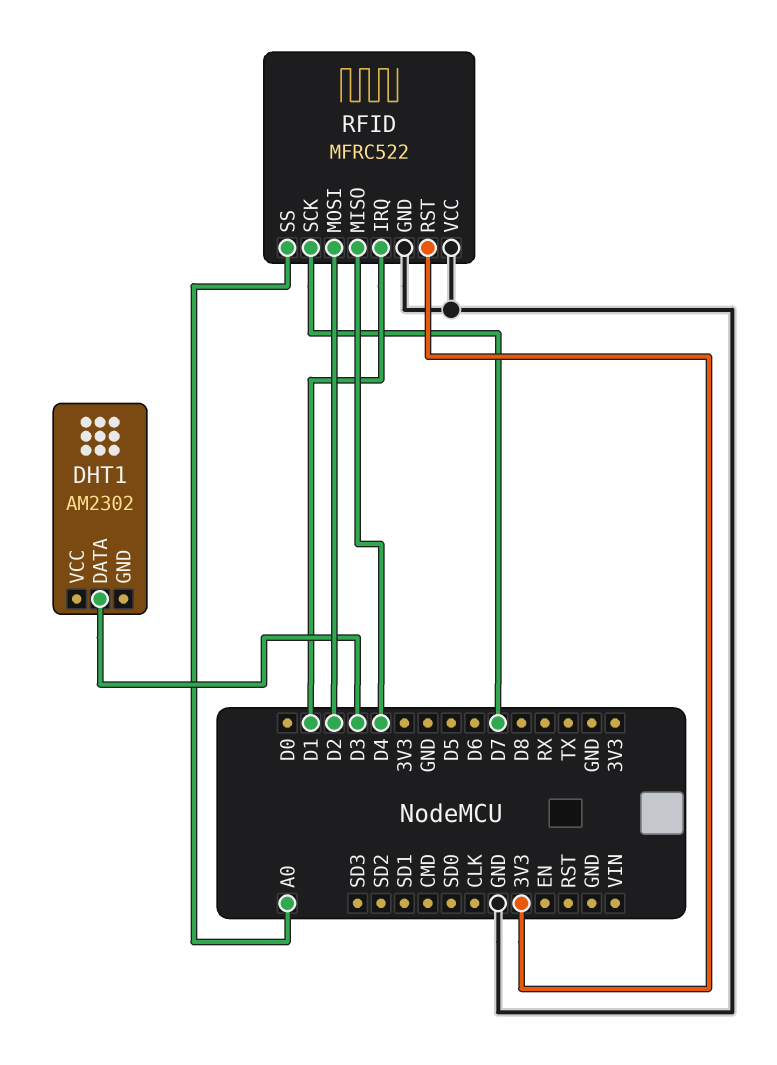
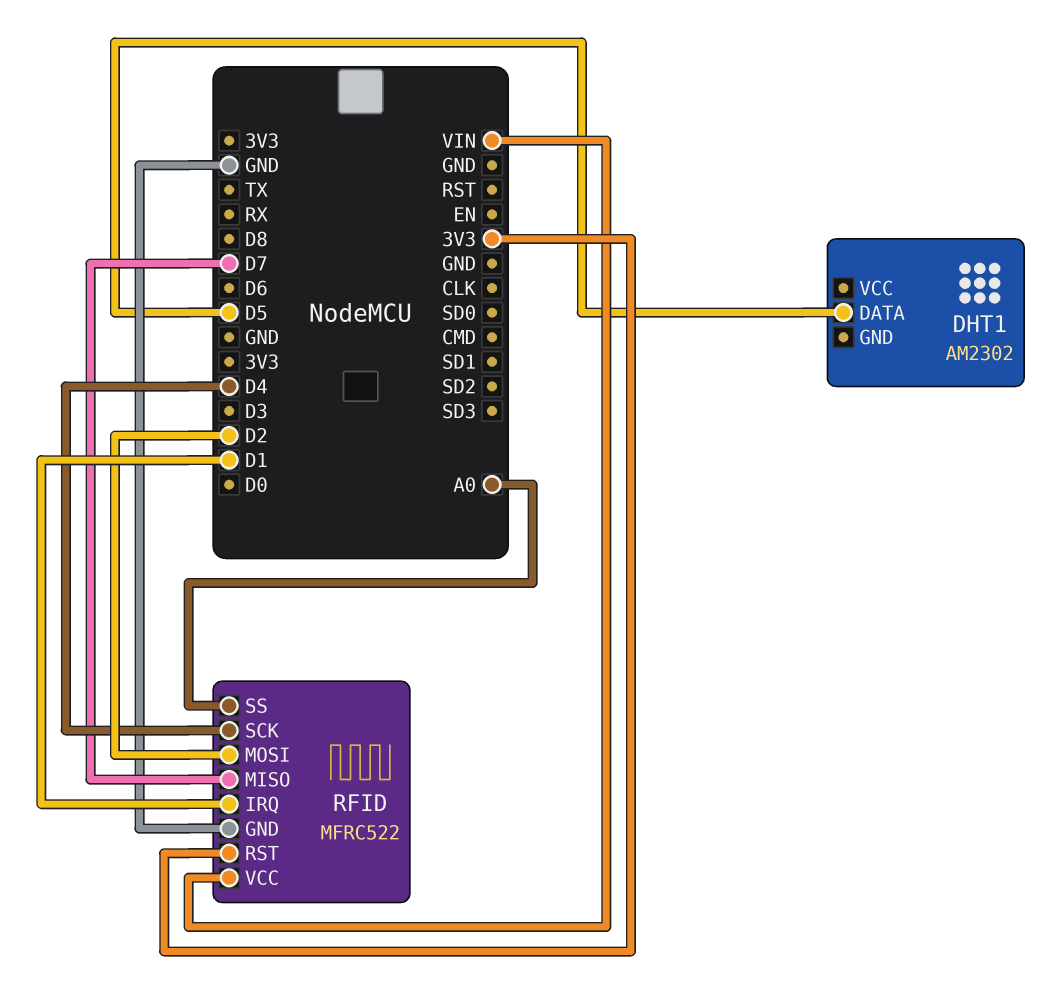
DHT1 pin DATA: D3 -> D5
RFID pin MISO: D4 -> D7
RFID pin SCK: D7 -> D4
RFID pin VCC: GND -> VIN

